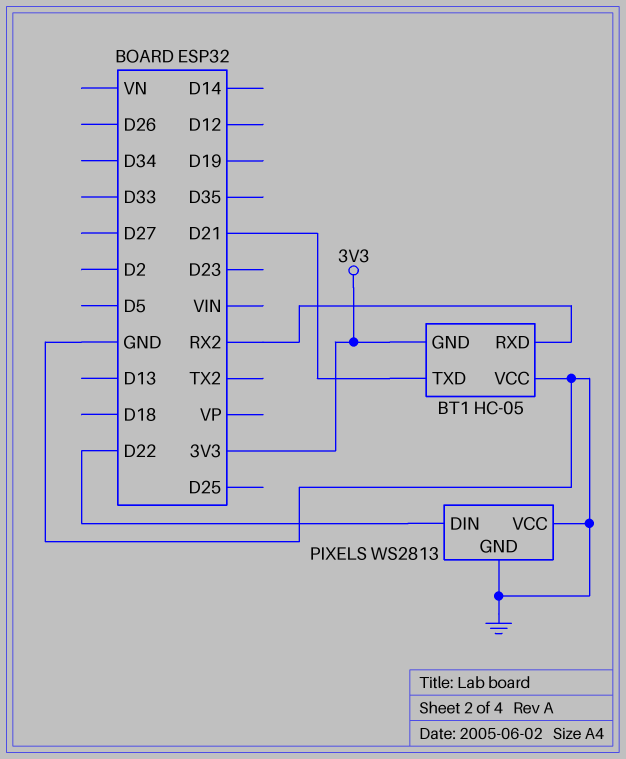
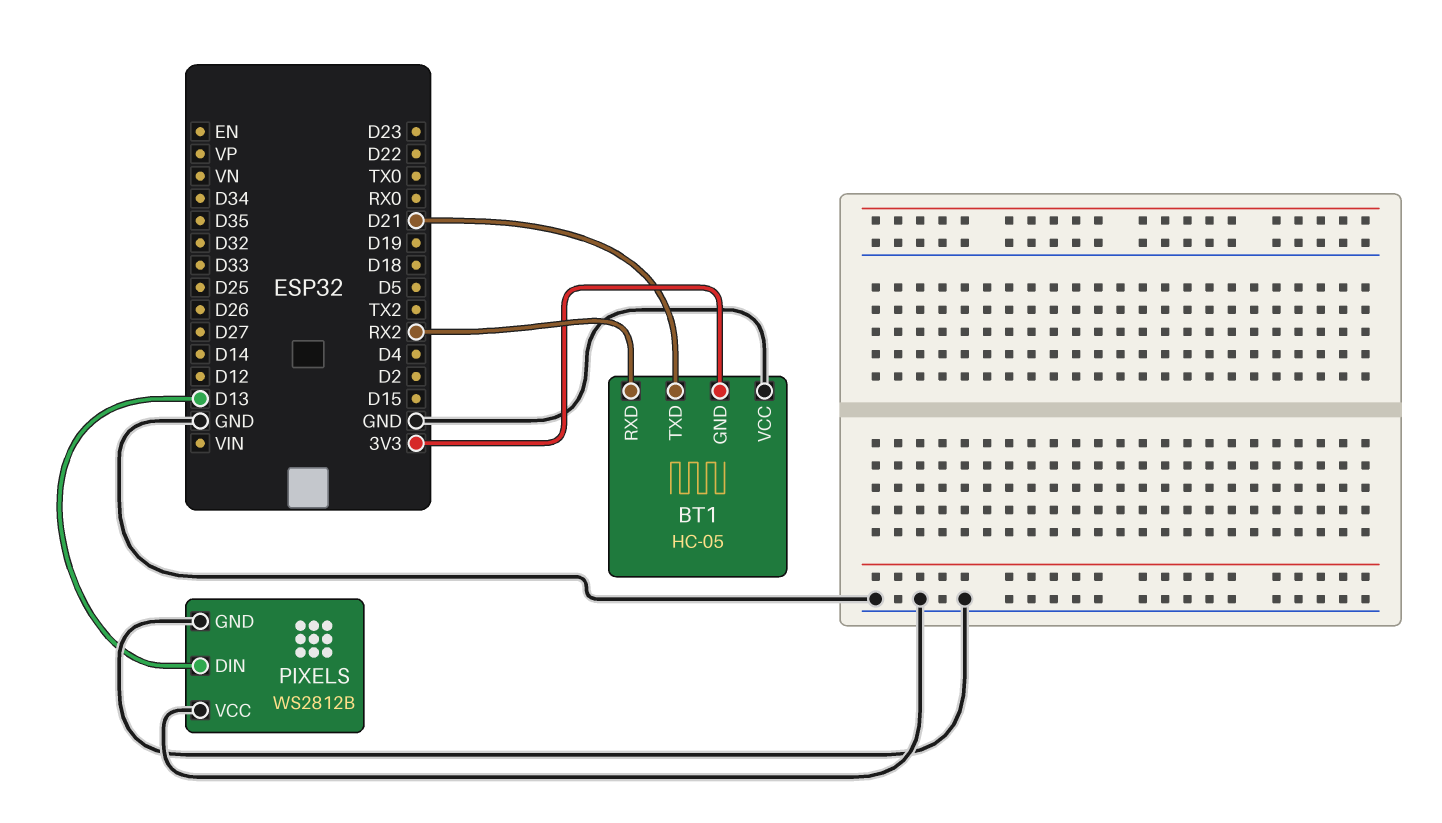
PIXELS: WS2813 -> WS2812B
PIXELS pin DIN: D22 -> D13

